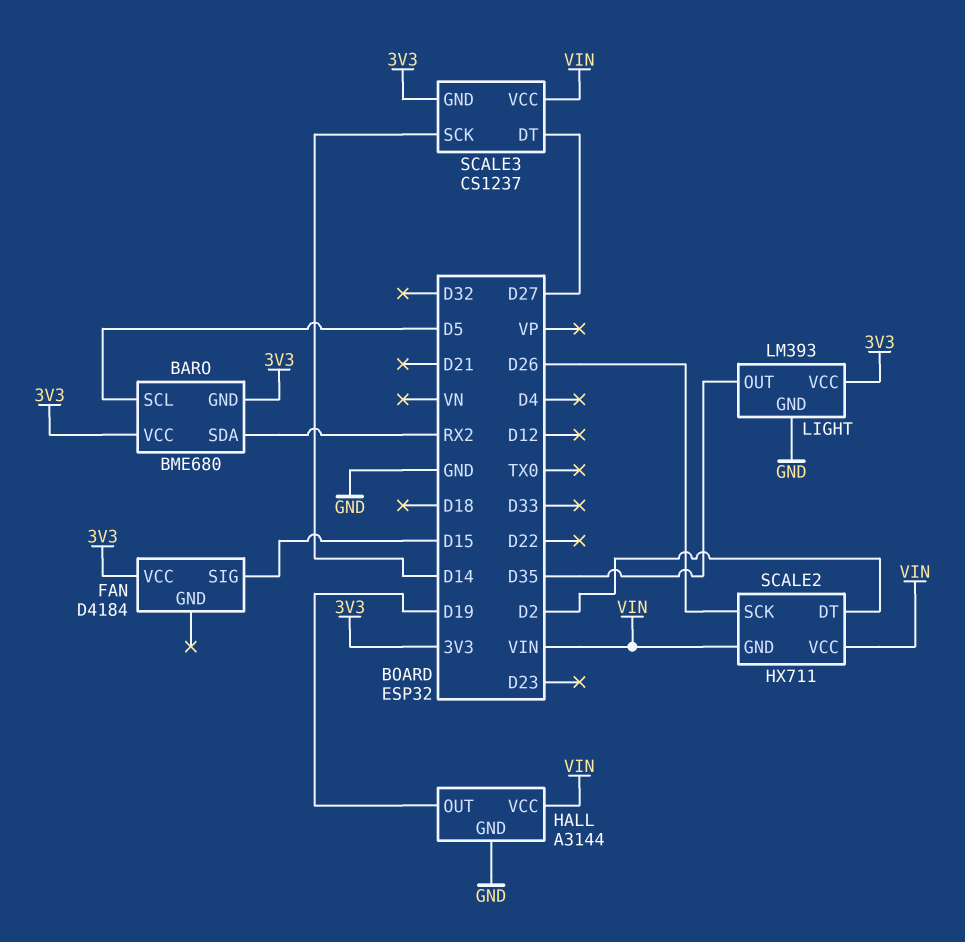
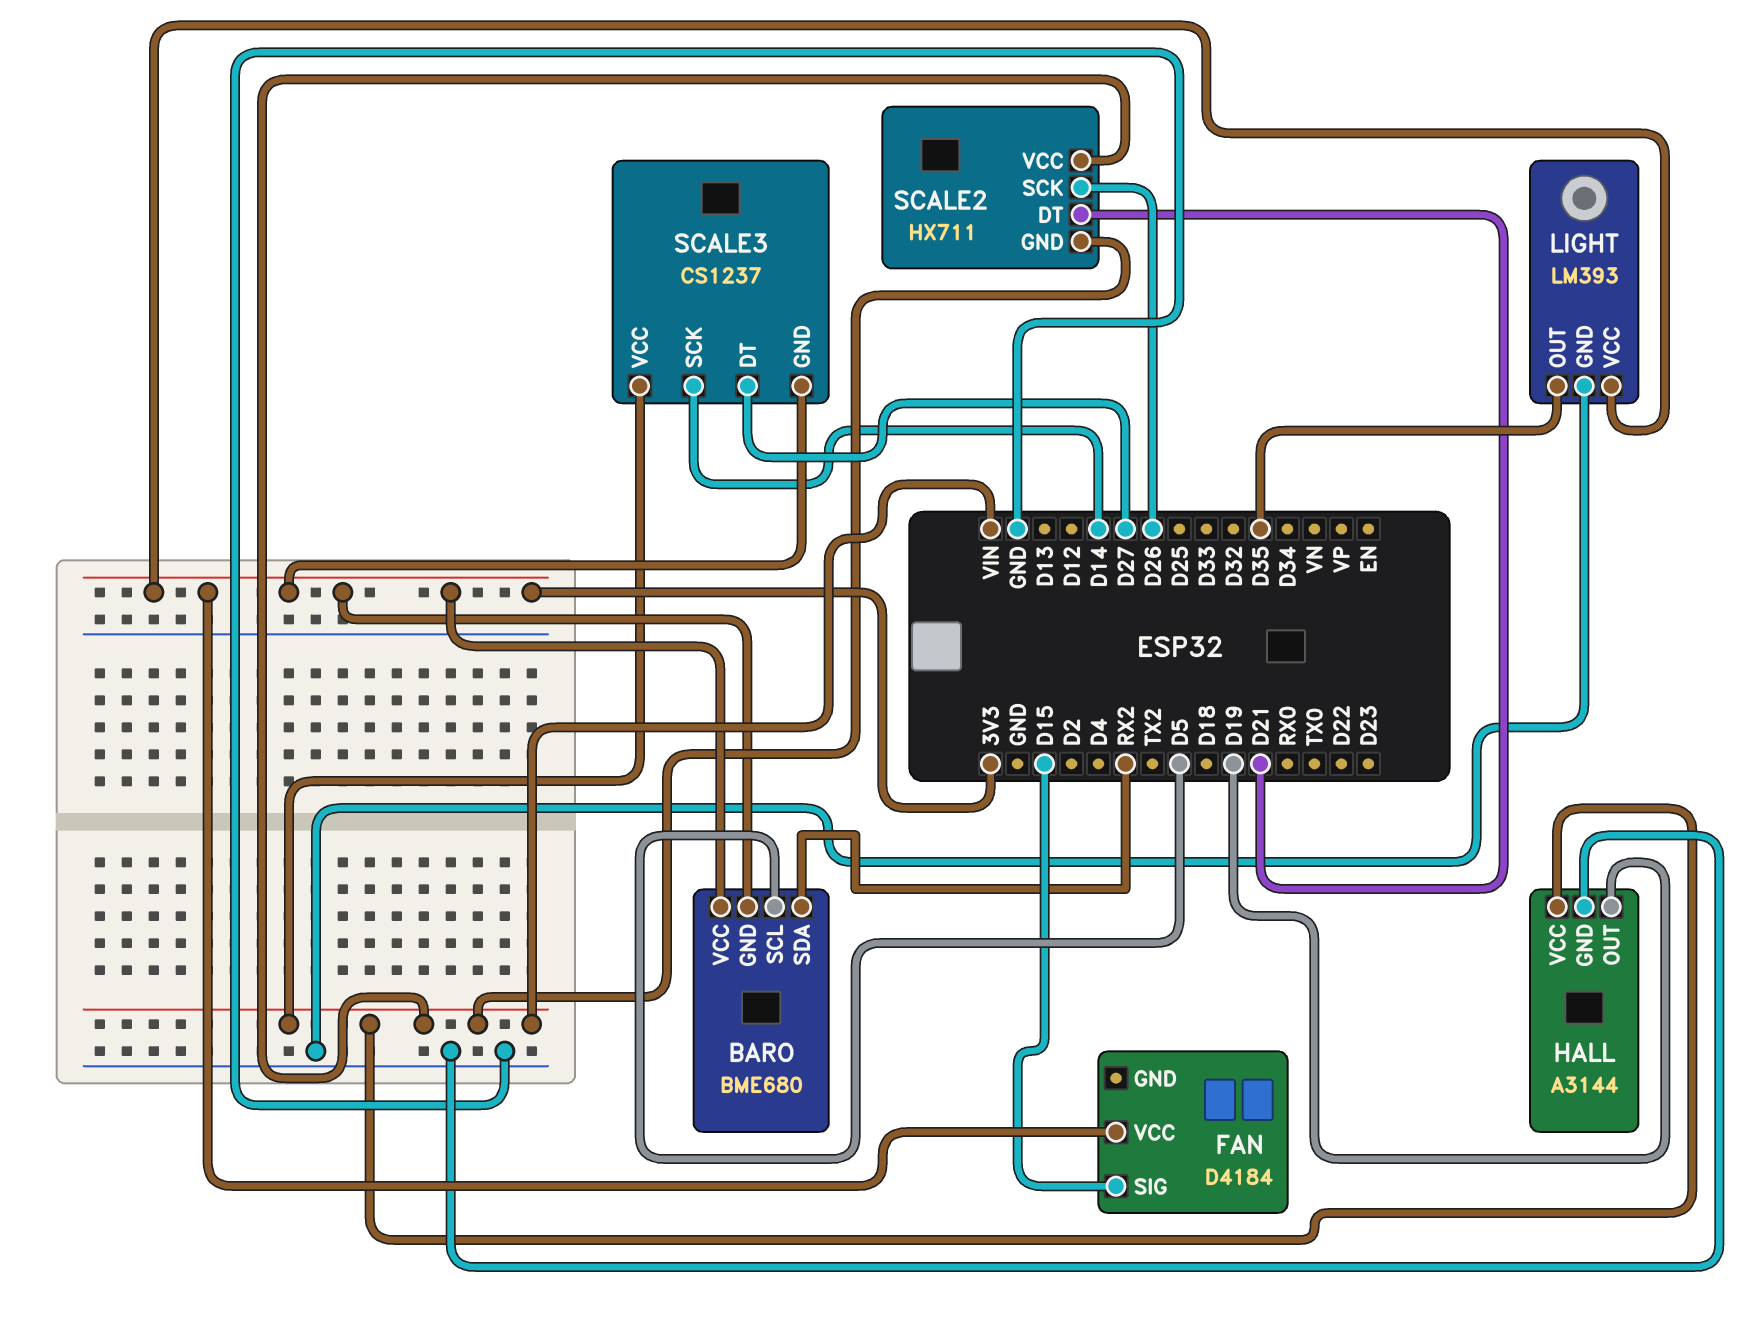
SCALE2 pin DT: D2 -> D21

